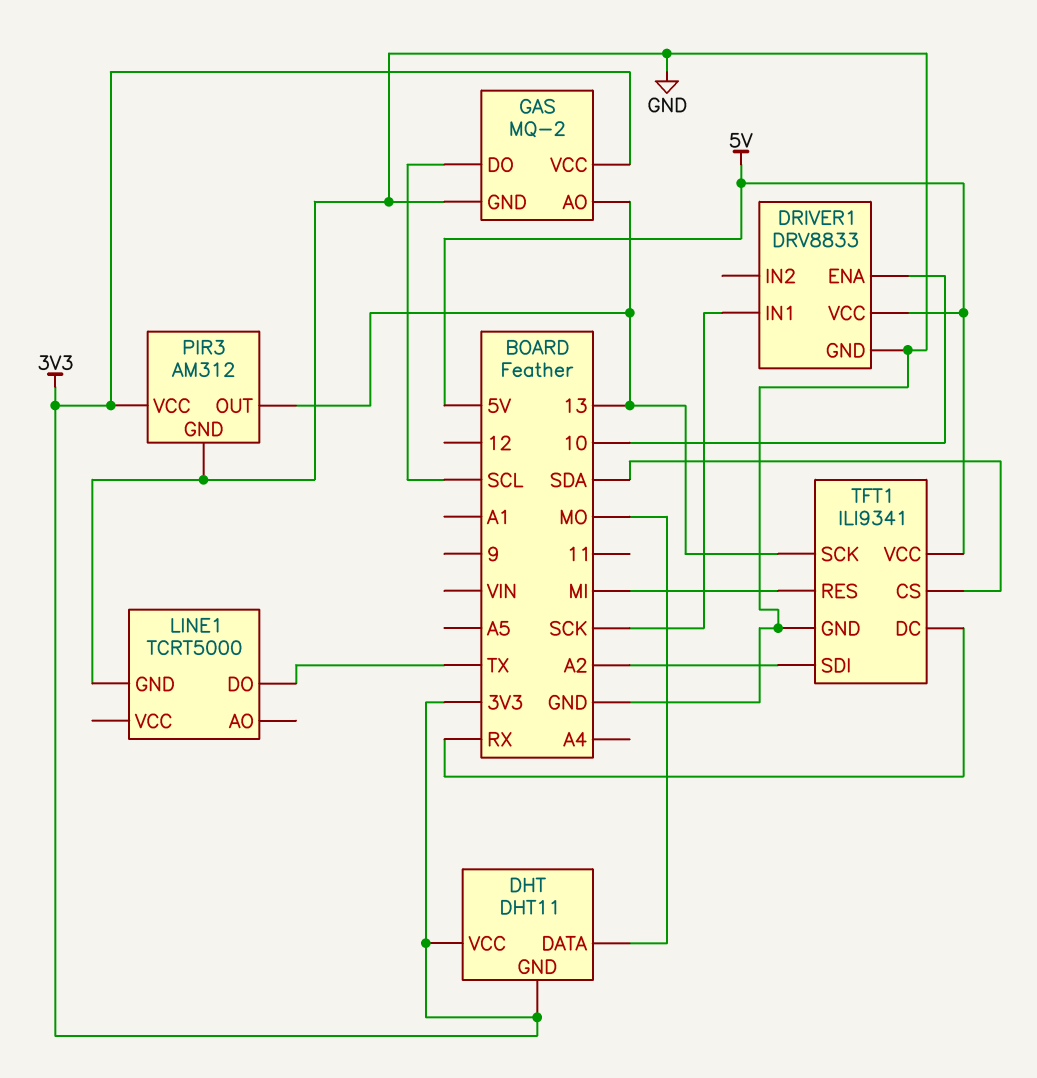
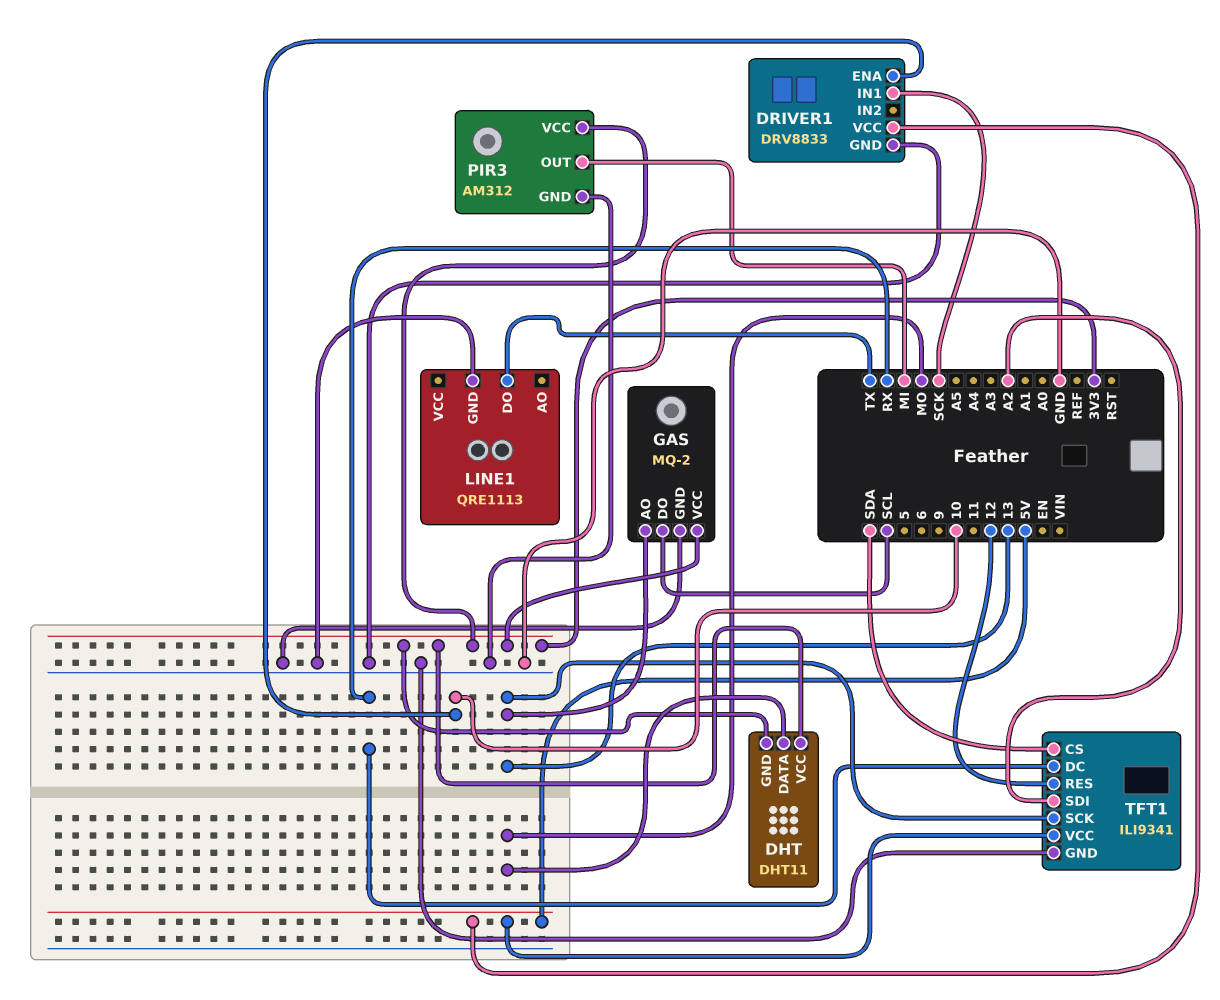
LINE1: TCRT5000 -> QRE1113
PIR3 pin OUT: 13 -> MI
TFT1 pin RES: MI -> 12

